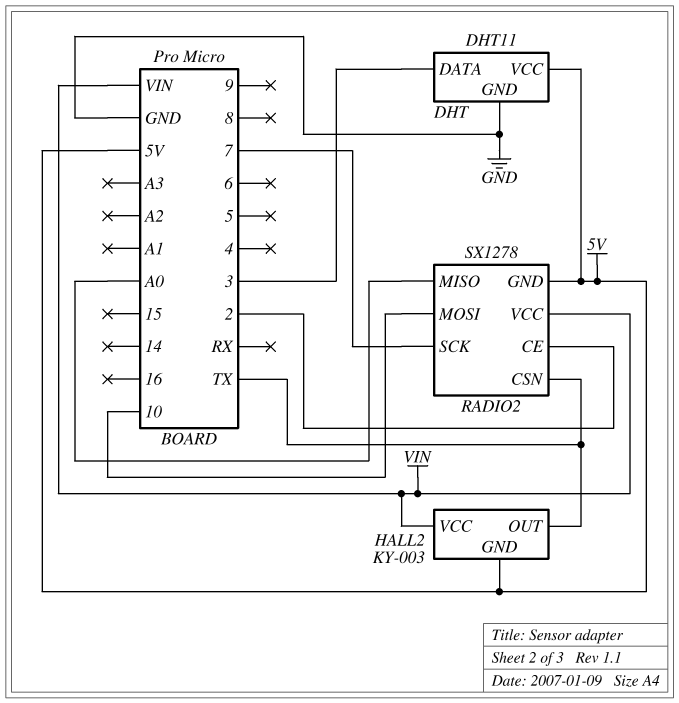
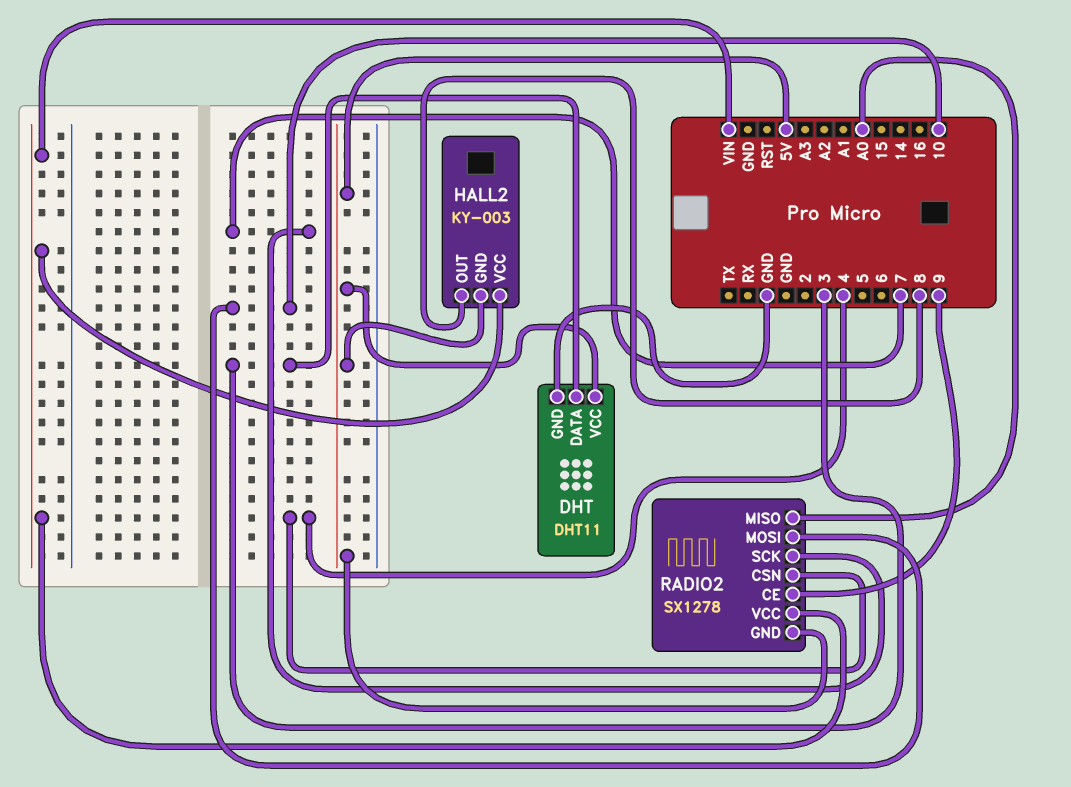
HALL2 pin OUT: TX -> 8
RADIO2 pin CE: 2 -> 9
RADIO2 pin CSN: TX -> 4

